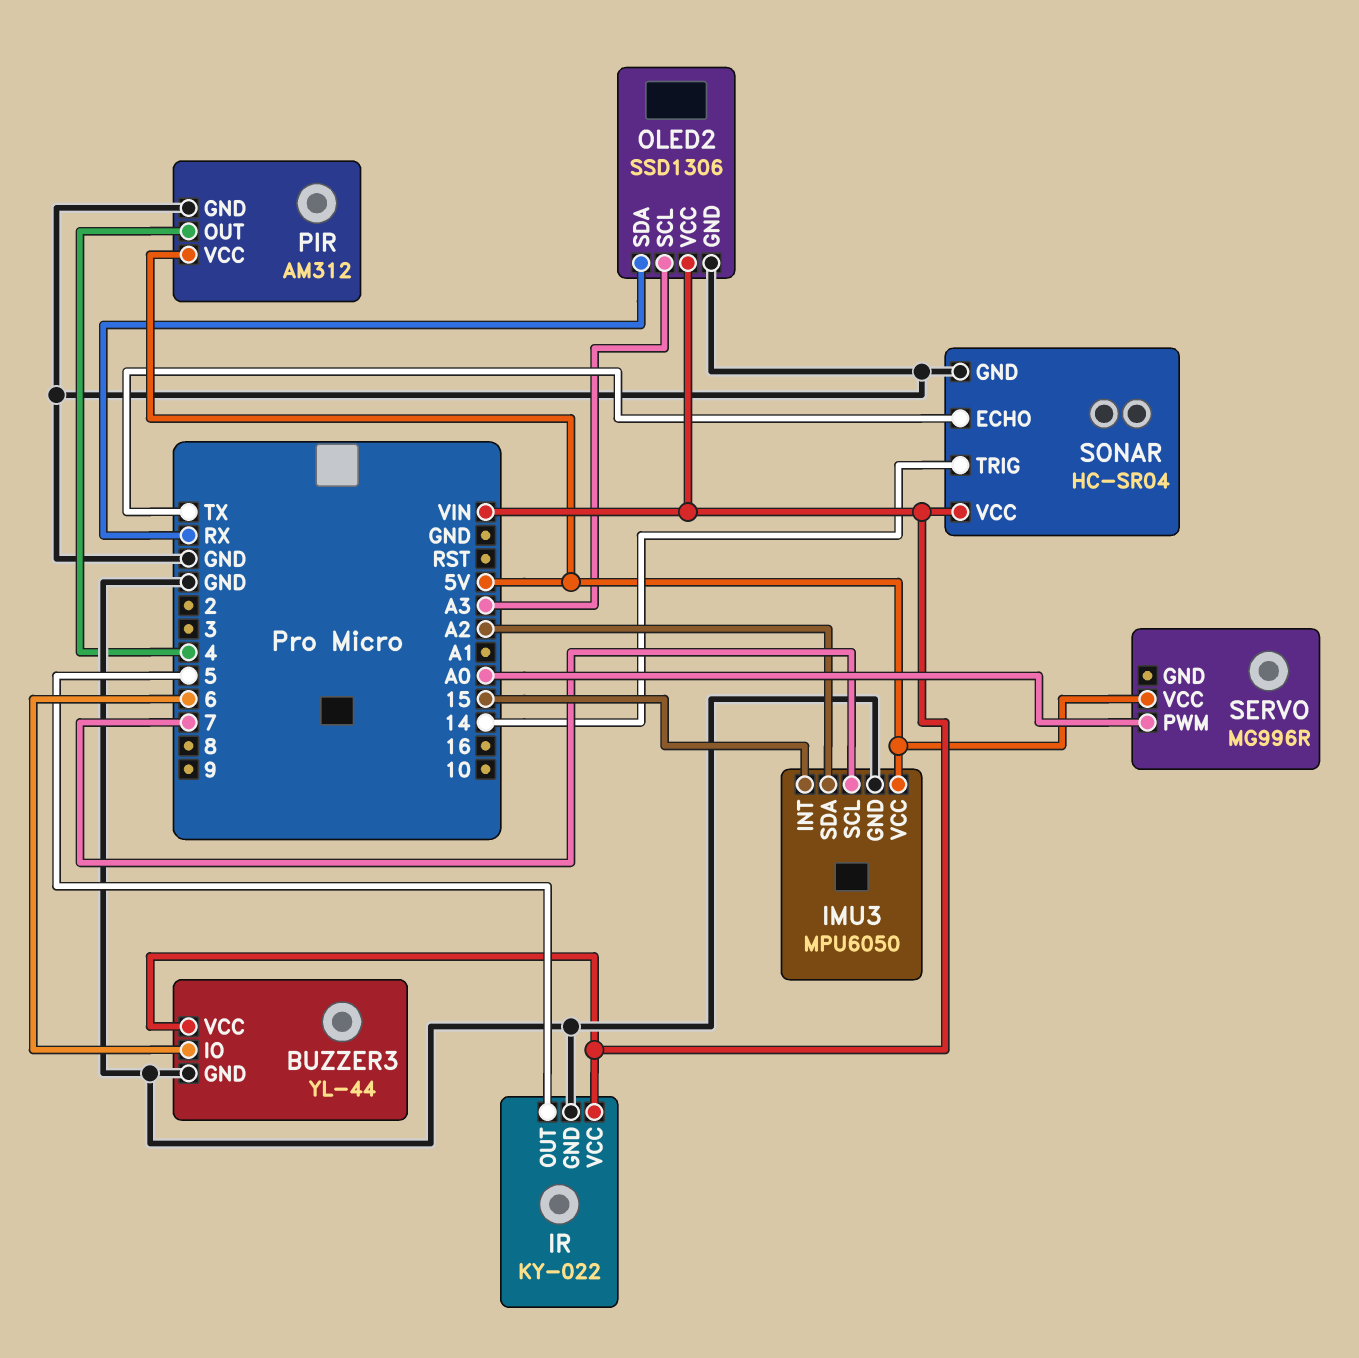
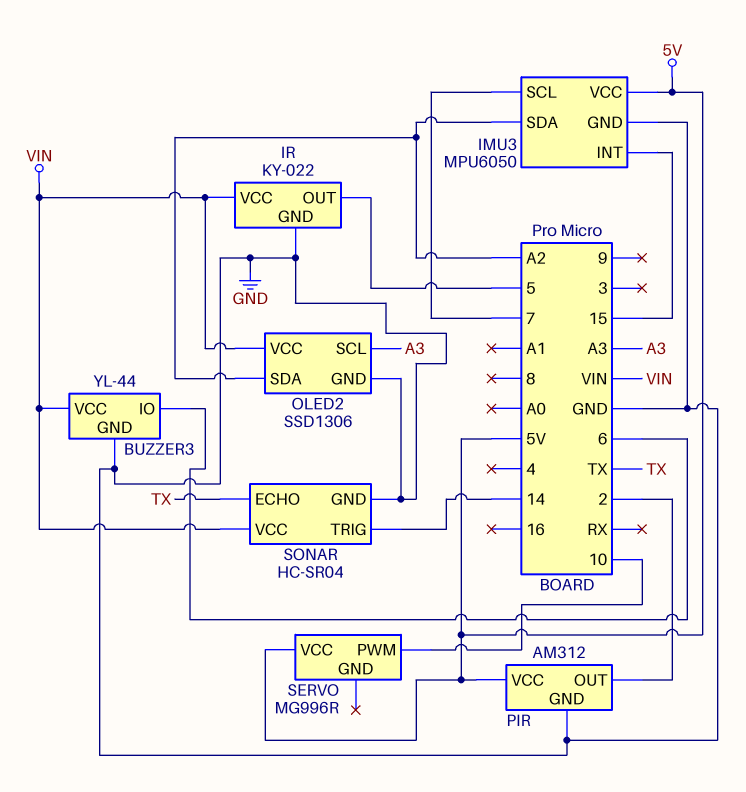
OLED2 pin SDA: RX -> A2
PIR pin OUT: 4 -> 2
SERVO pin PWM: A0 -> 10

